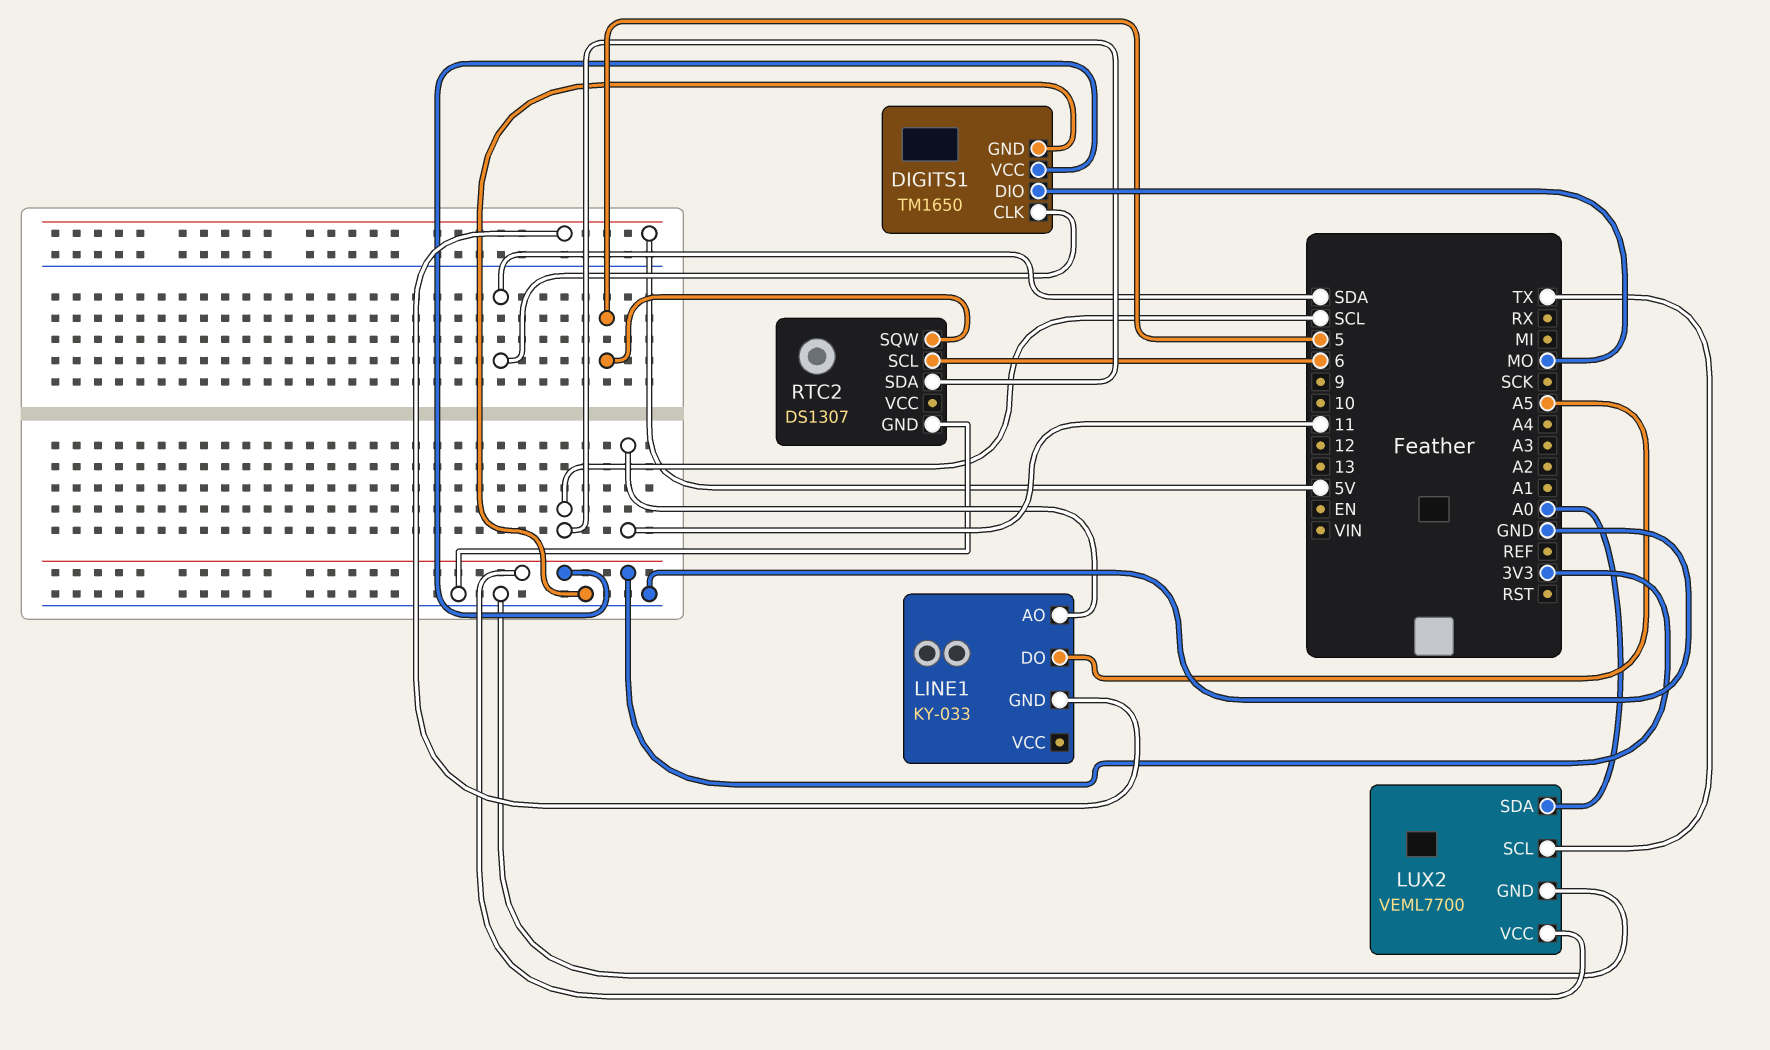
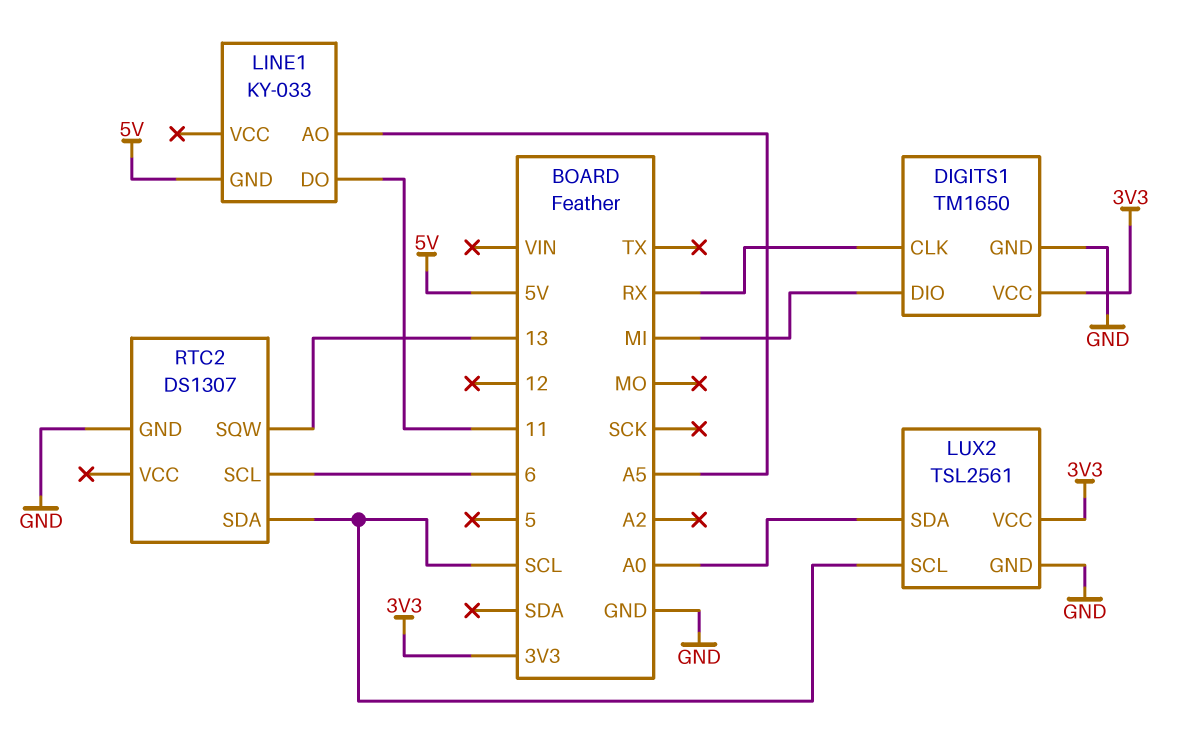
DIGITS1 pin CLK: SDA -> RX
DIGITS1 pin DIO: MO -> MI
LINE1 pin AO: 11 -> A5
LINE1 pin DO: A5 -> 11
LUX2: VEML7700 -> TSL2561
LUX2 pin SCL: TX -> SCL
RTC2 pin SQW: 5 -> 13

